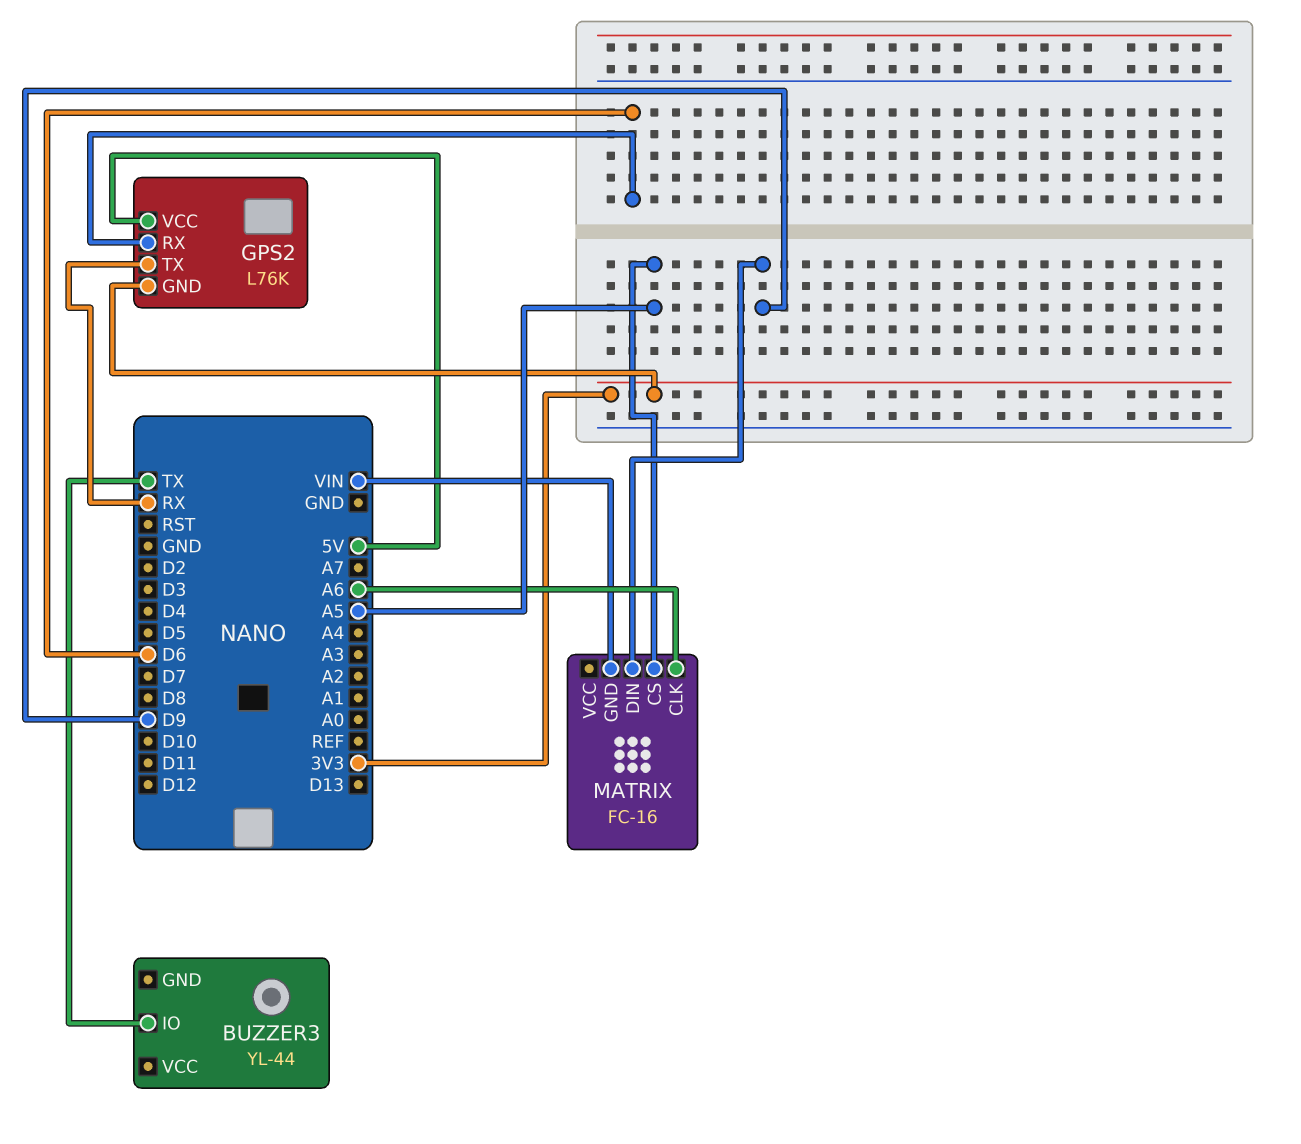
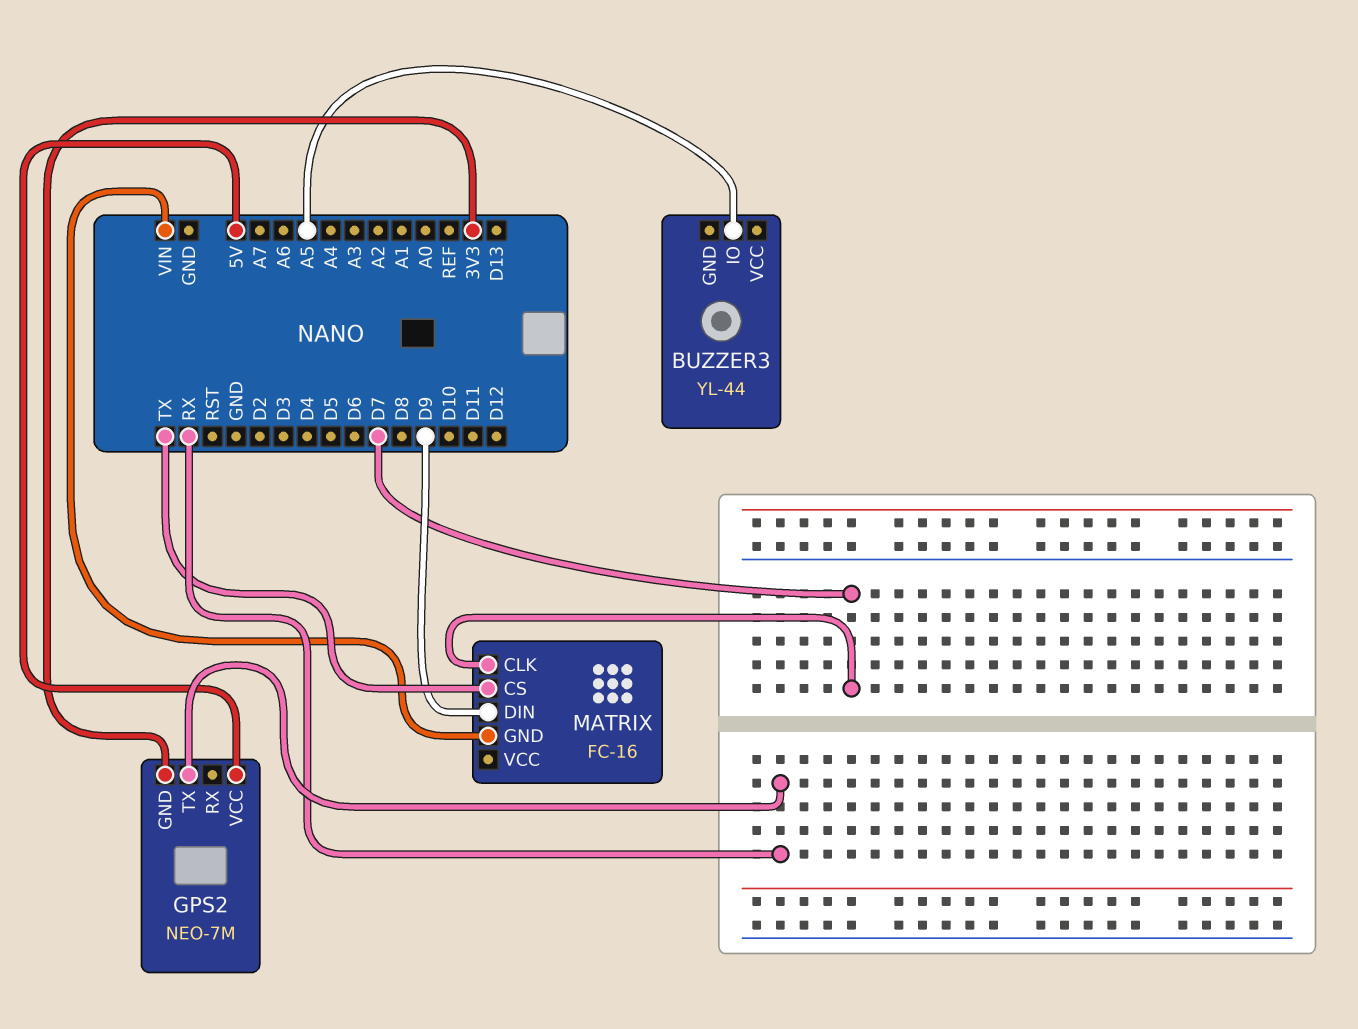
BUZZER3 pin IO: TX -> A5
GPS2: L76K -> NEO-7M
GPS2 pin RX: D6 -> none
MATRIX pin CLK: A6 -> D7
MATRIX pin CS: A5 -> TX

